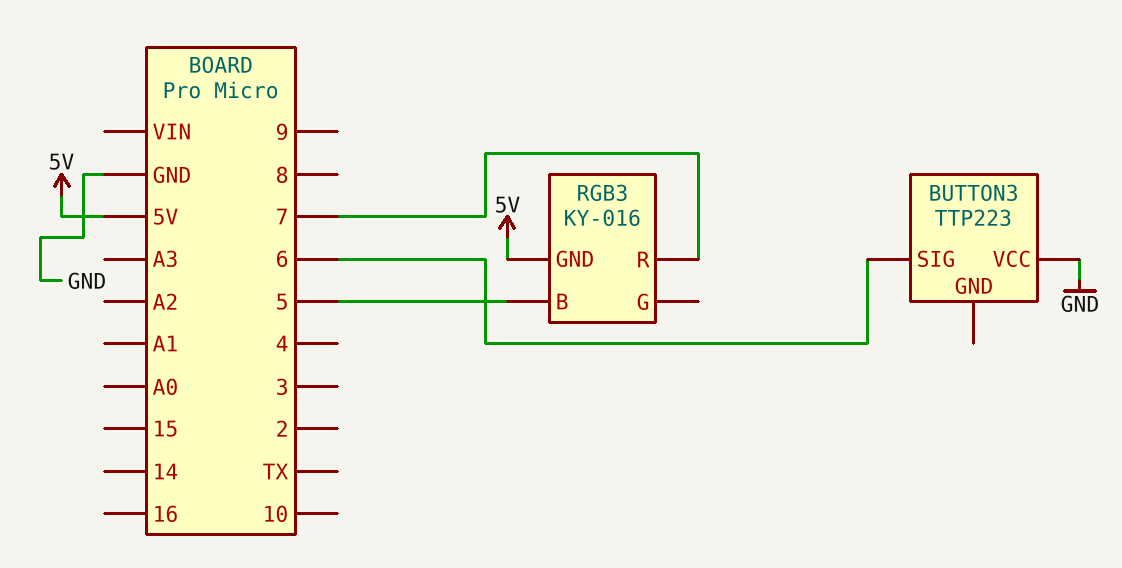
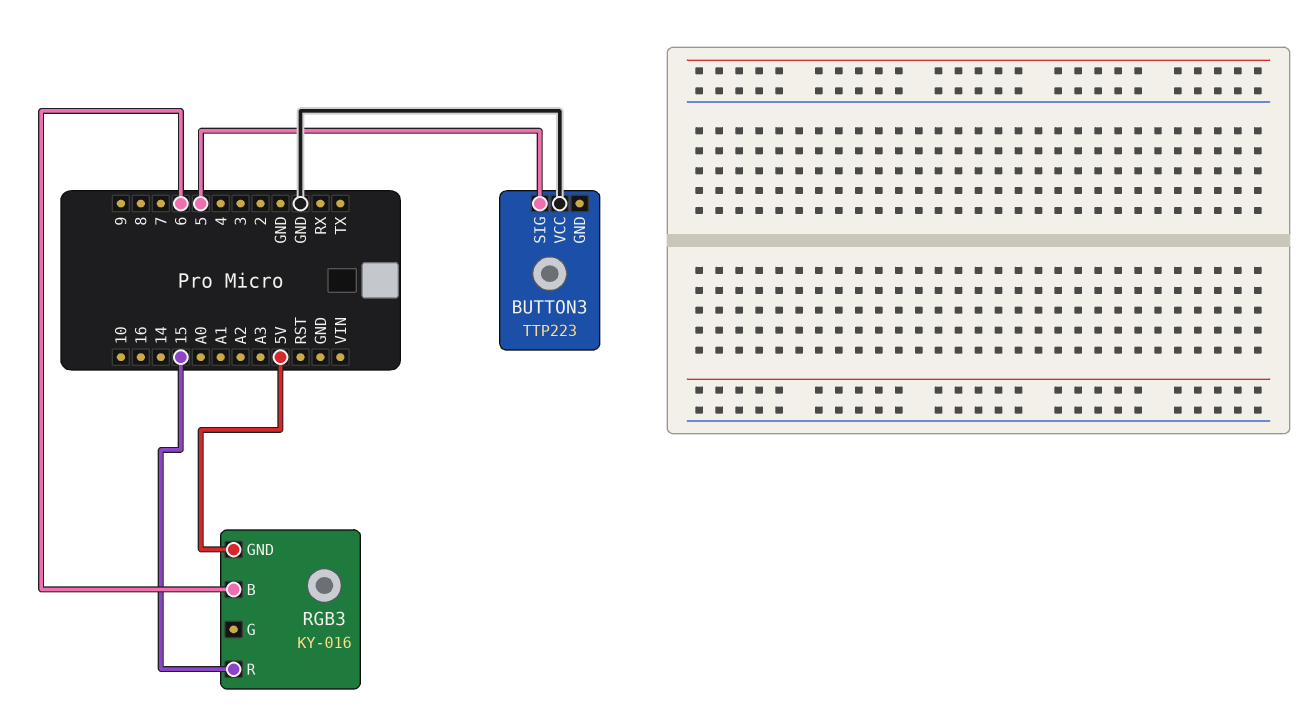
BUTTON3 pin SIG: 6 -> 5
RGB3 pin B: 5 -> 6
RGB3 pin R: 7 -> 15

